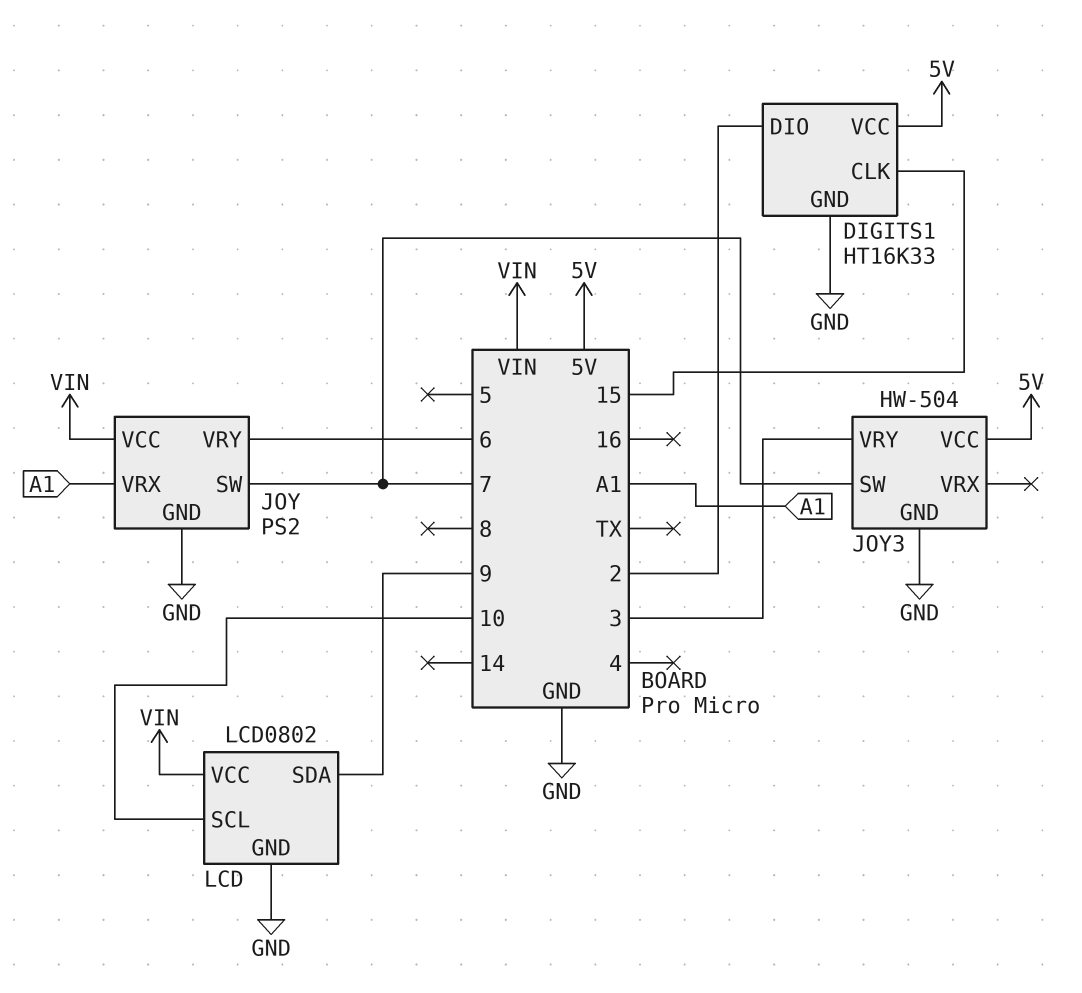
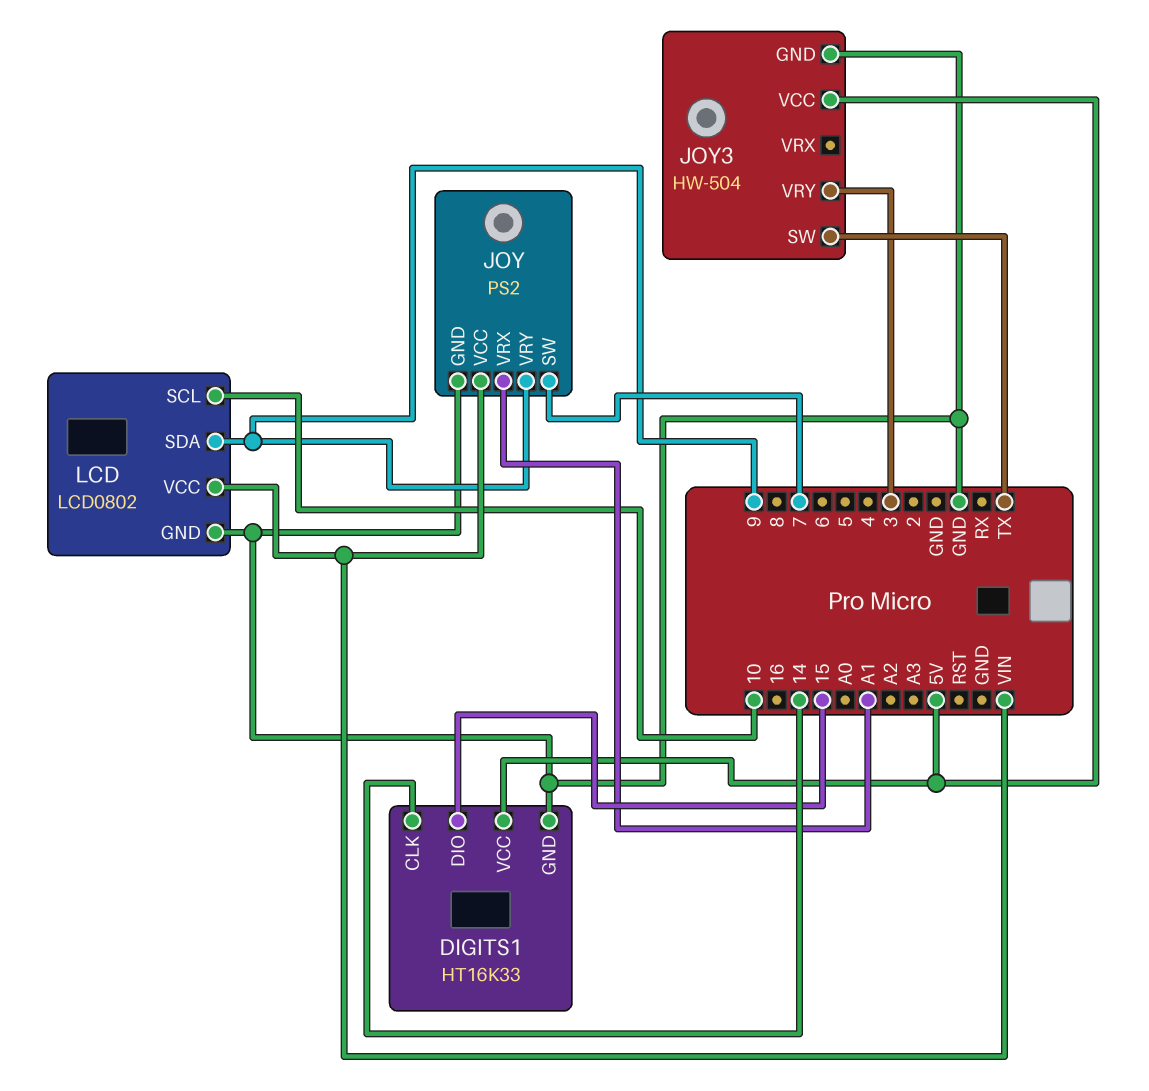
DIGITS1 pin CLK: 15 -> 14
DIGITS1 pin DIO: 2 -> 15
JOY pin VRY: 6 -> 9
JOY3 pin SW: 7 -> TX

